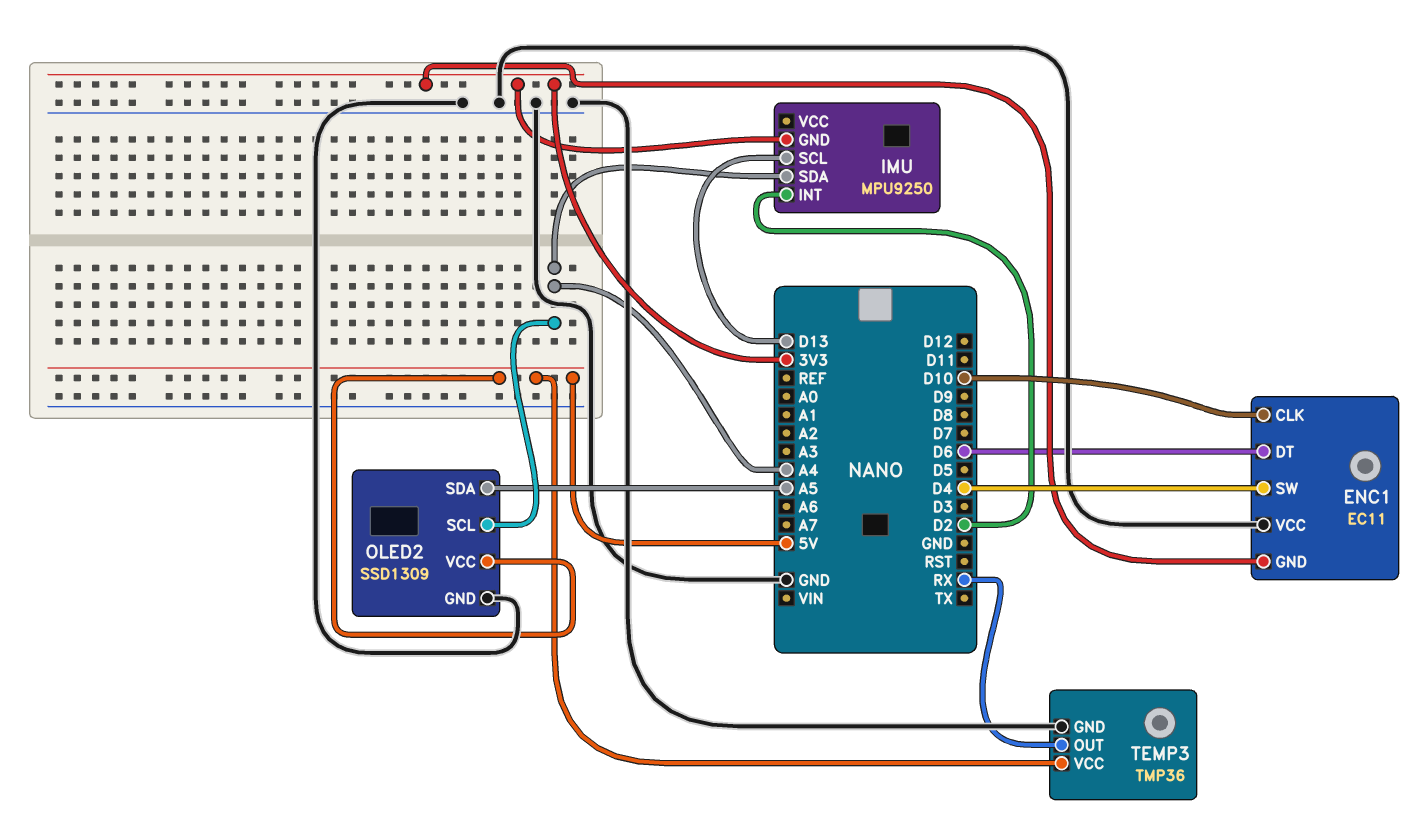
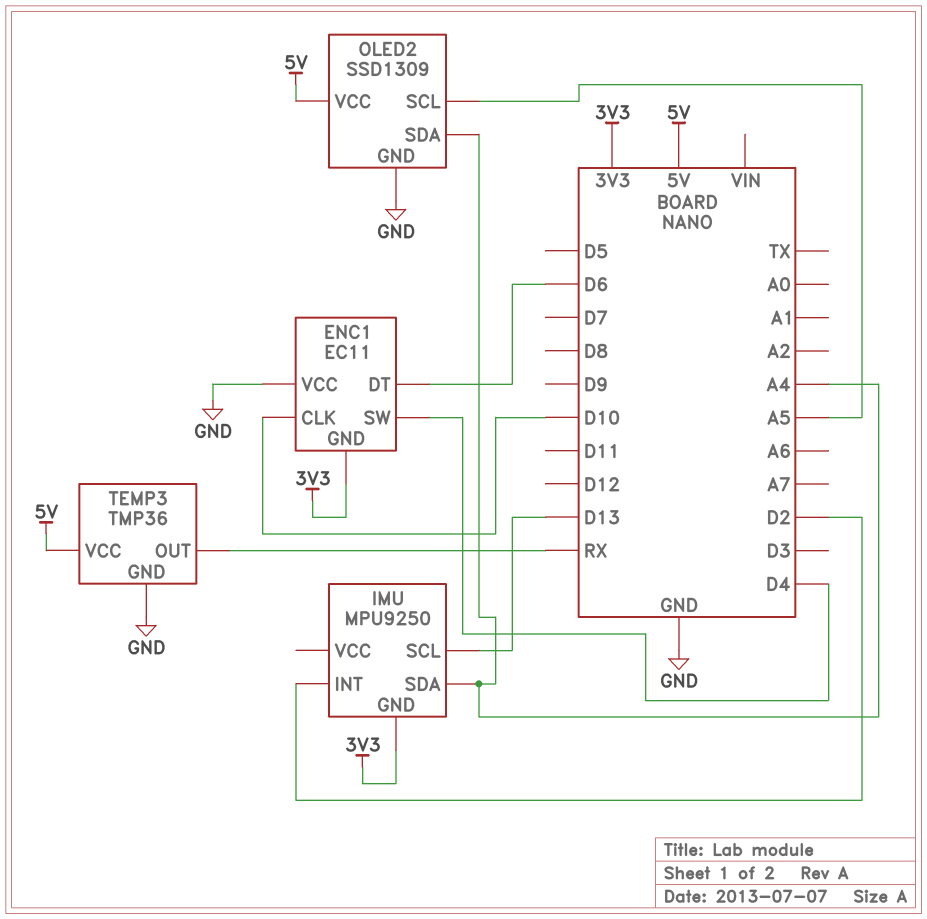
OLED2 pin SCL: A4 -> A5
OLED2 pin SDA: A5 -> A4

